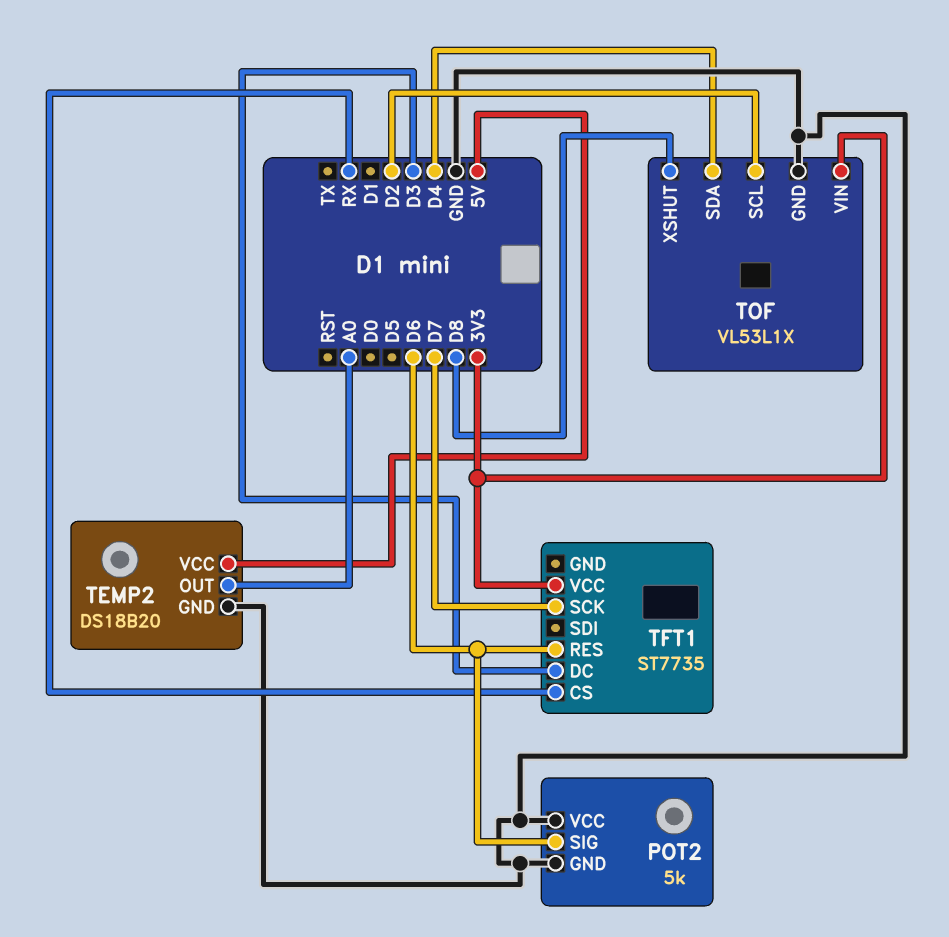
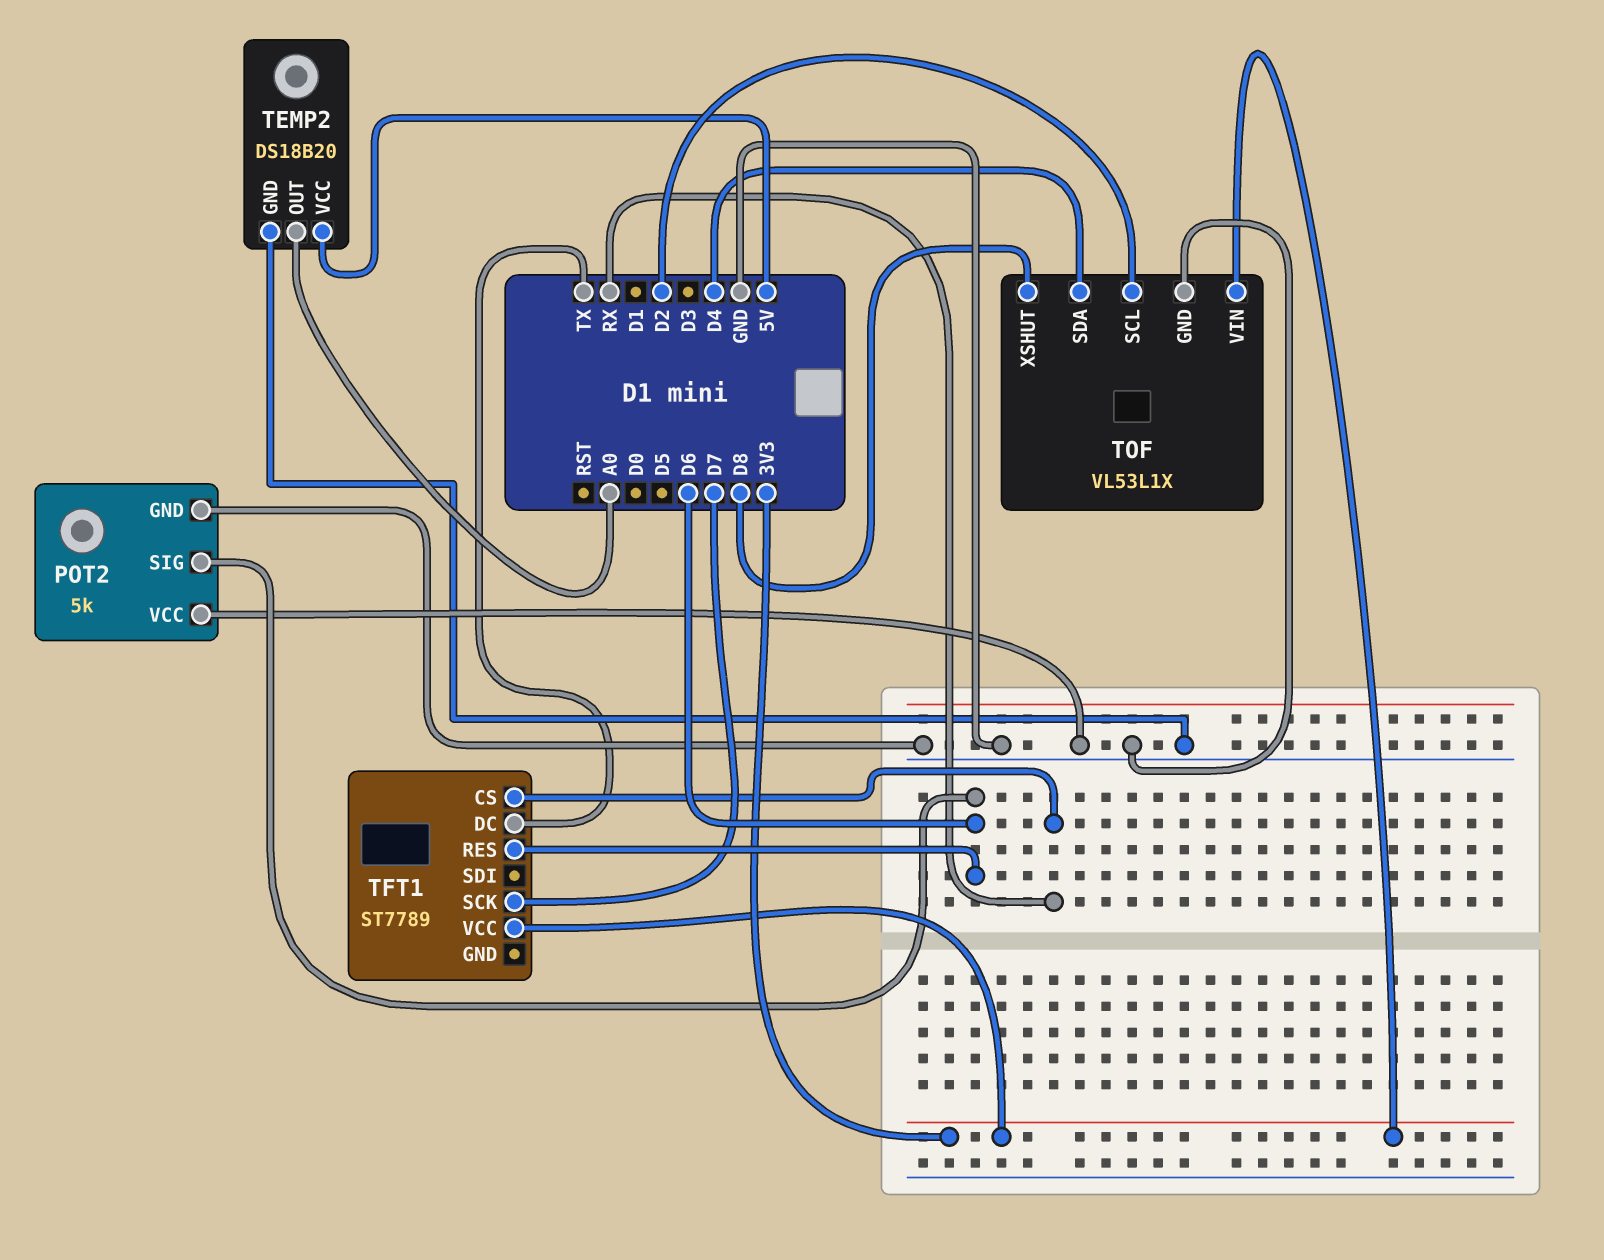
TFT1: ST7735 -> ST7789
TFT1 pin DC: D3 -> TX

